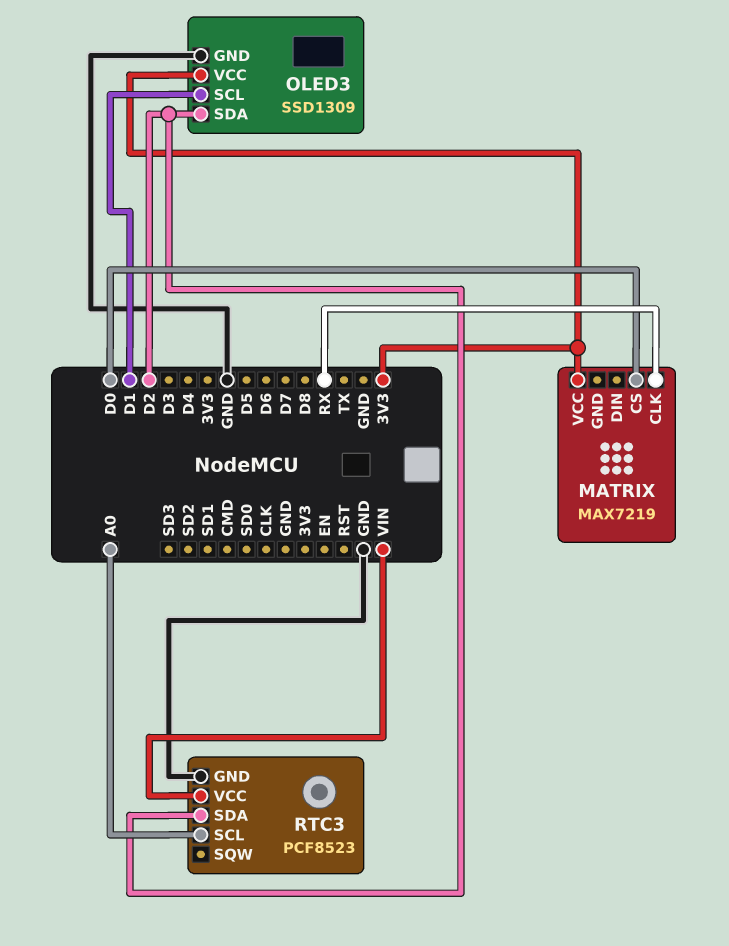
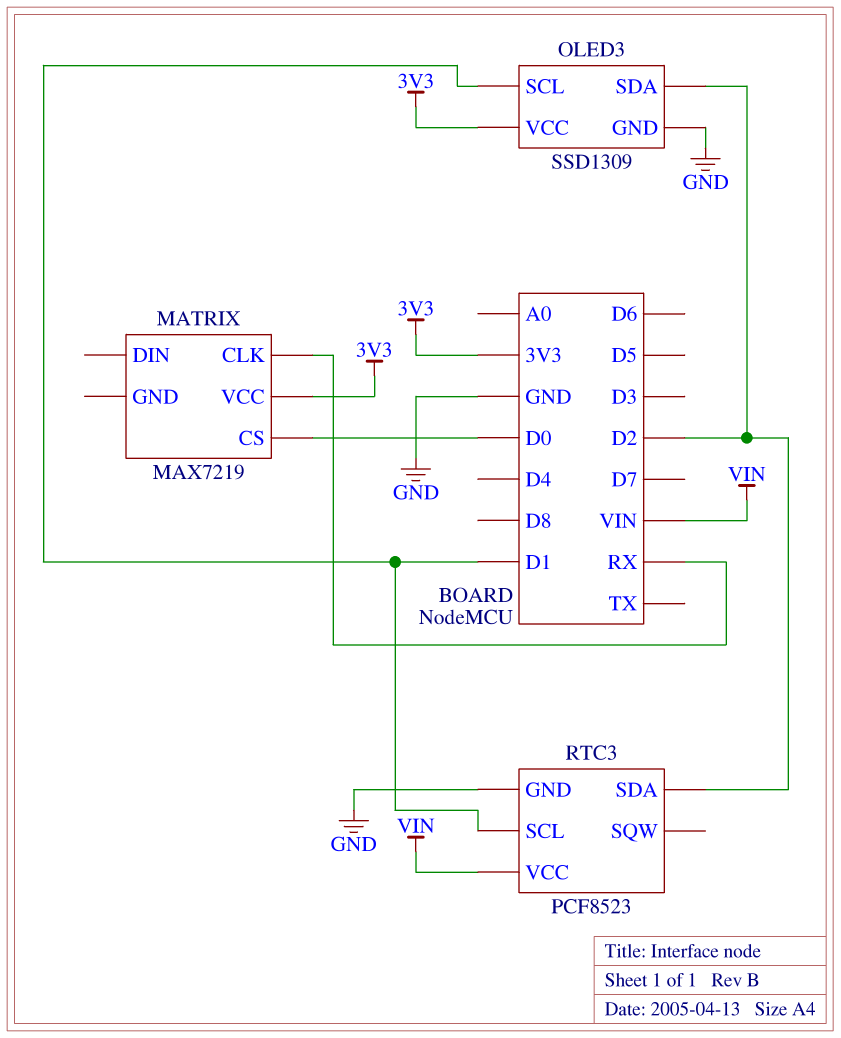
RTC3 pin SCL: A0 -> D1

